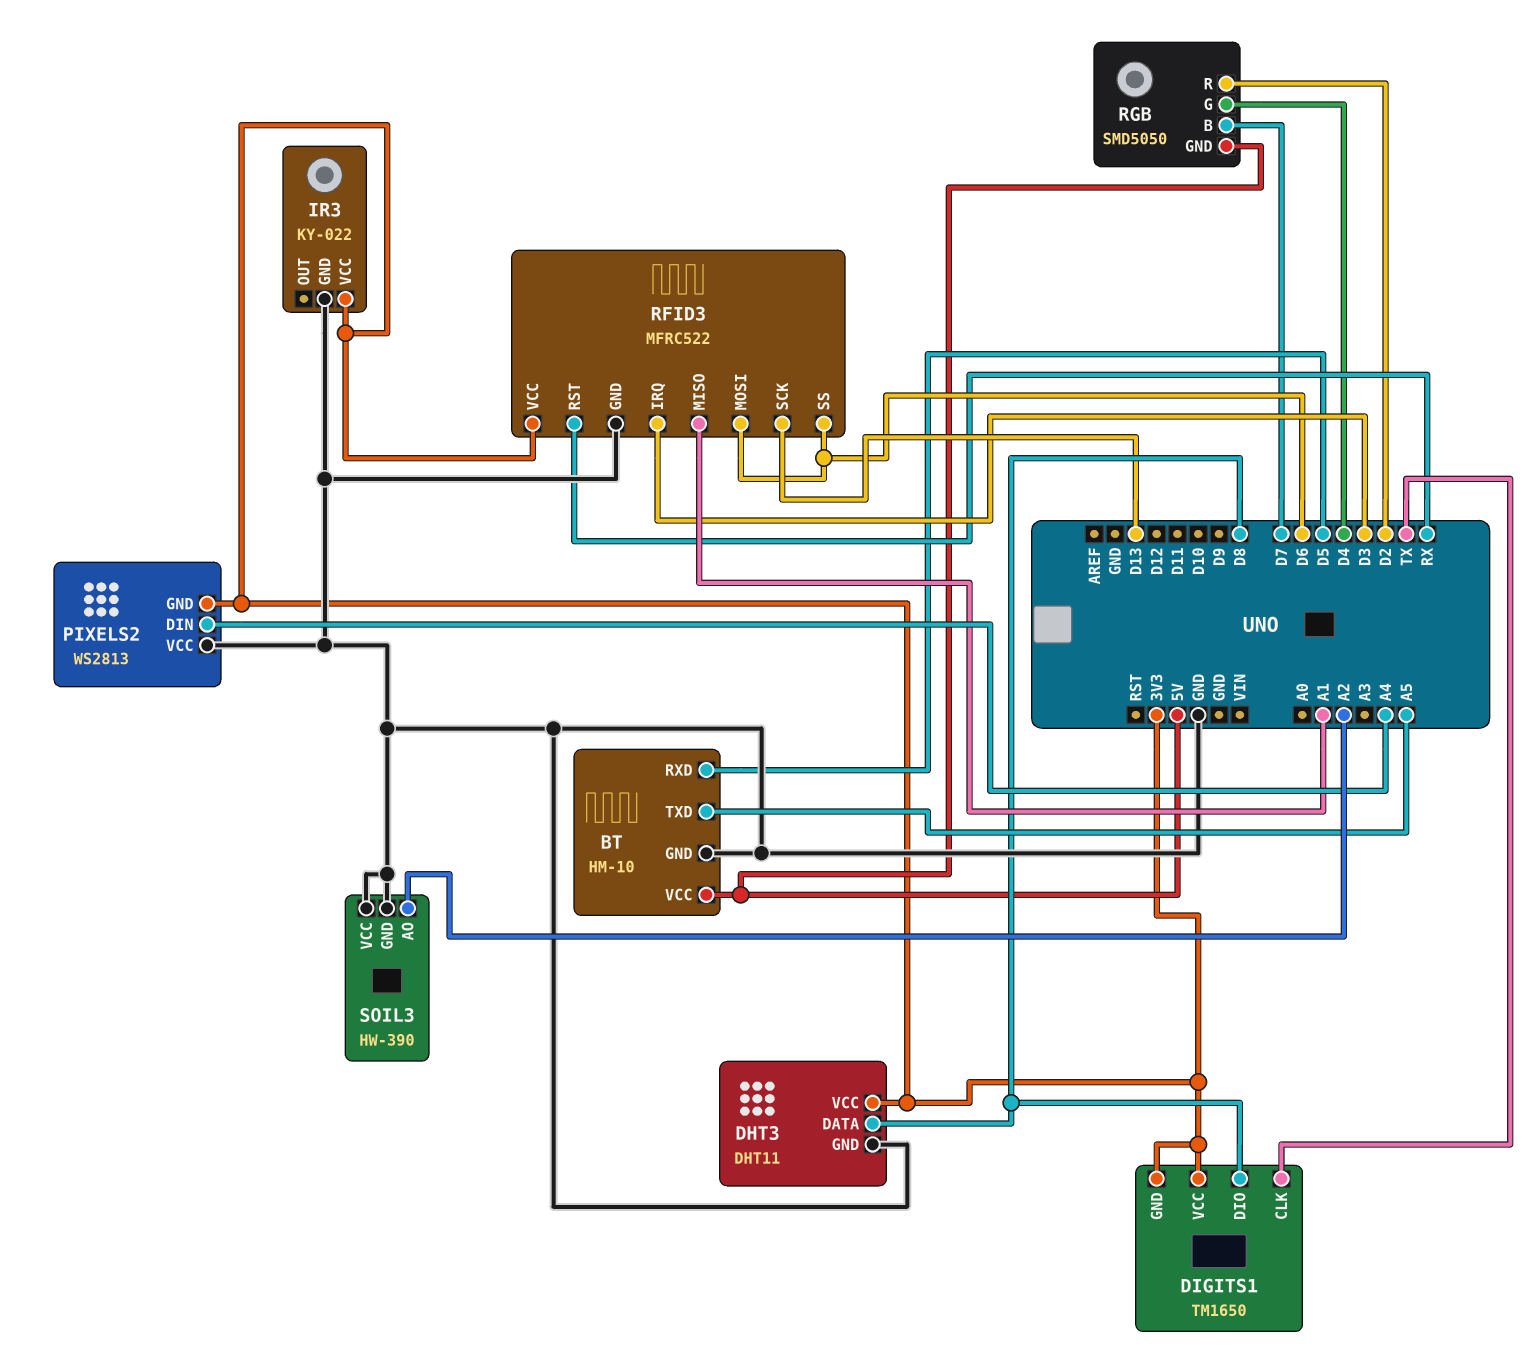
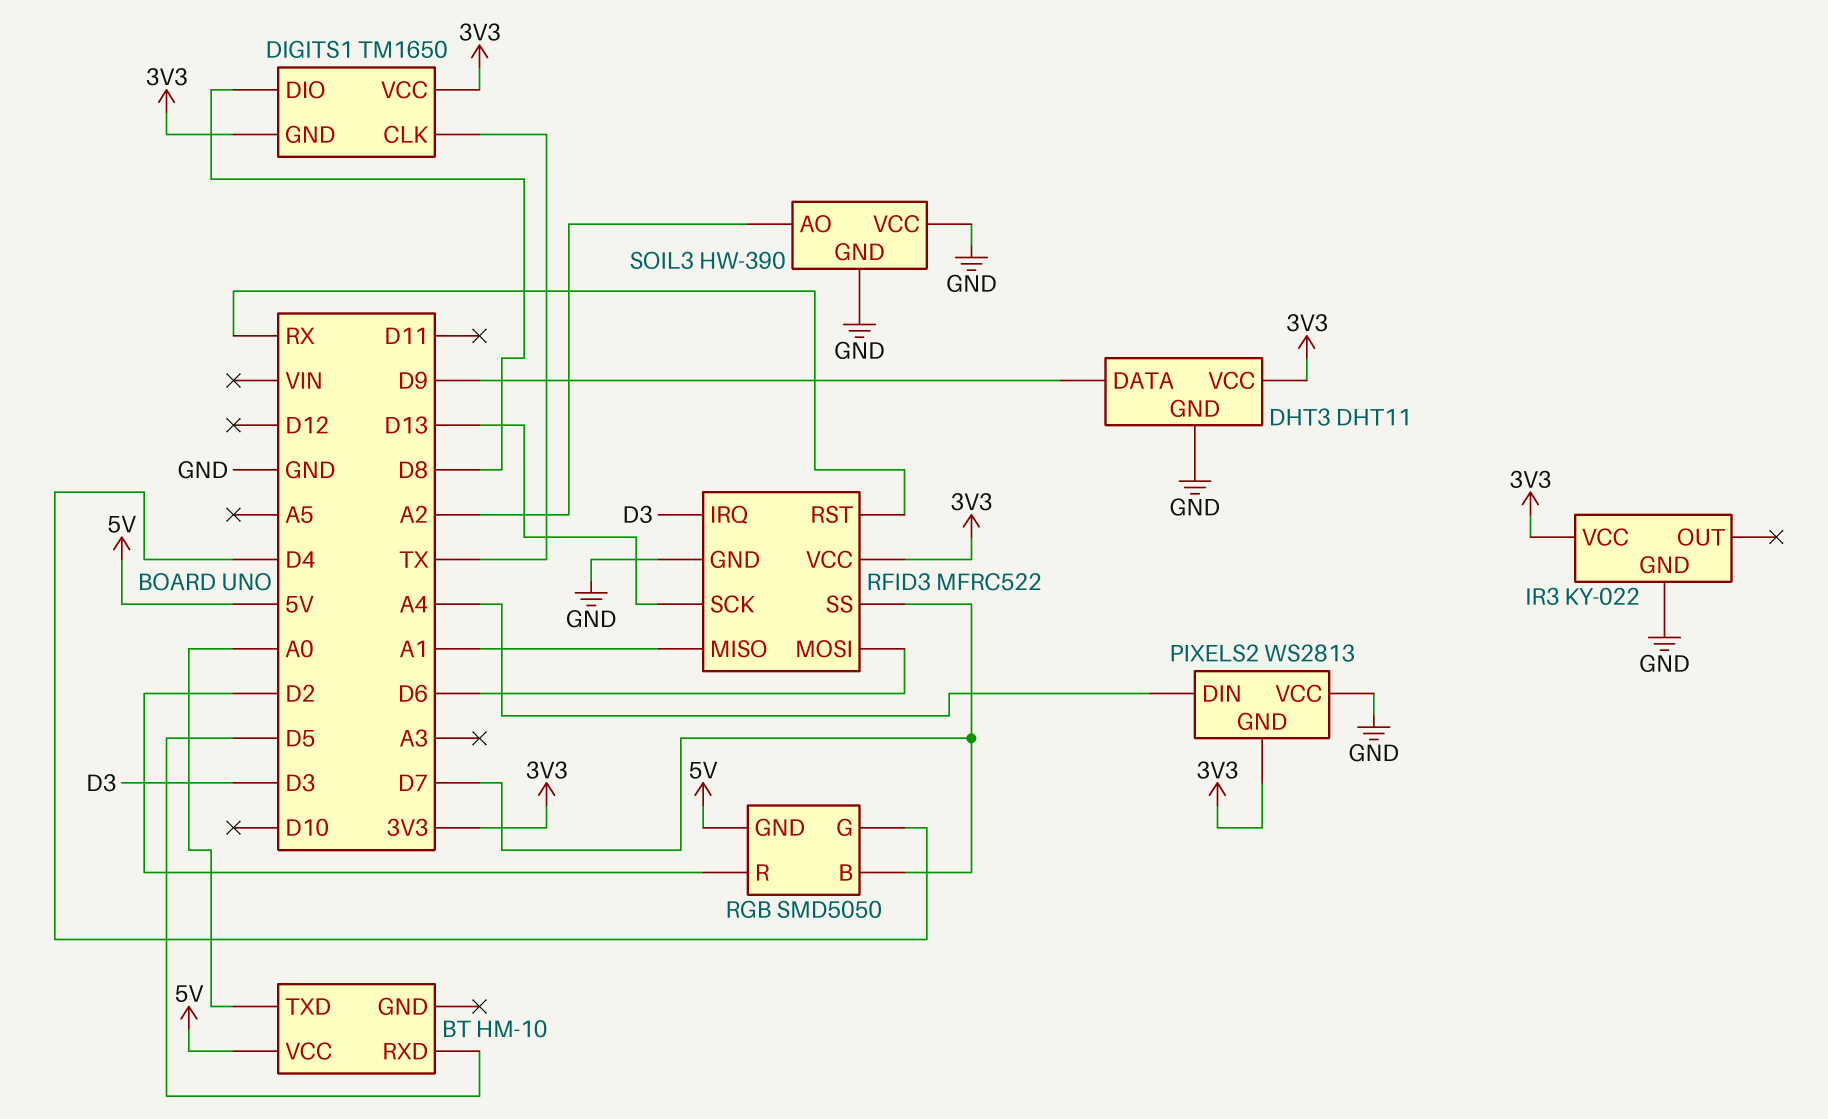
BT pin GND: GND -> none
BT pin TXD: A5 -> A0
DHT3 pin DATA: D8 -> D9
RFID3 pin SS: D6 -> D7

